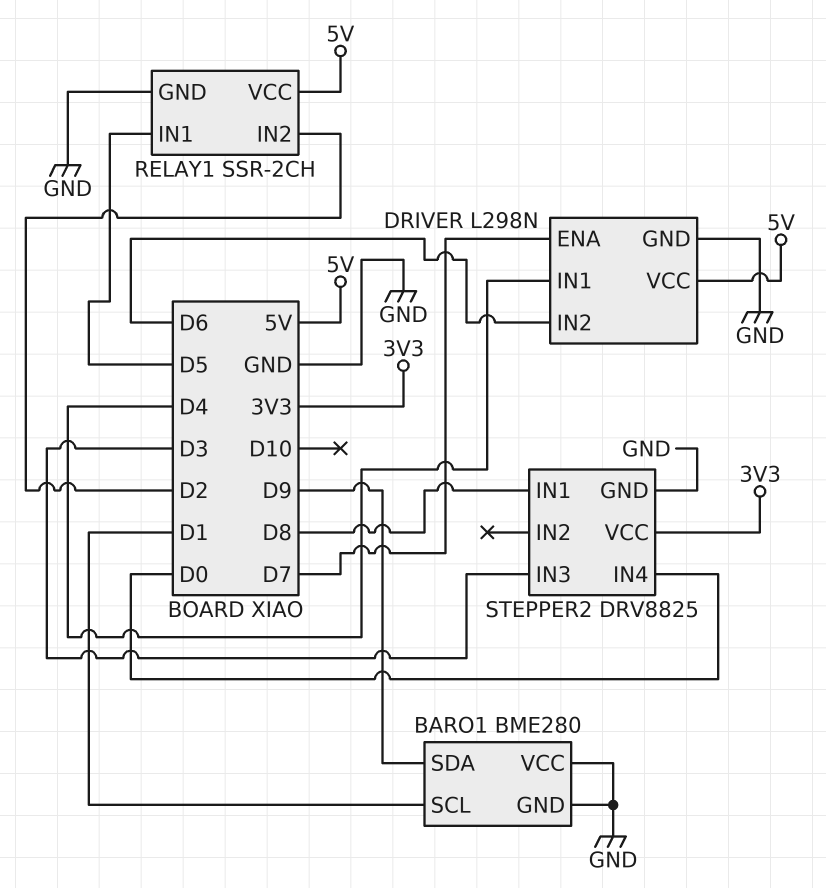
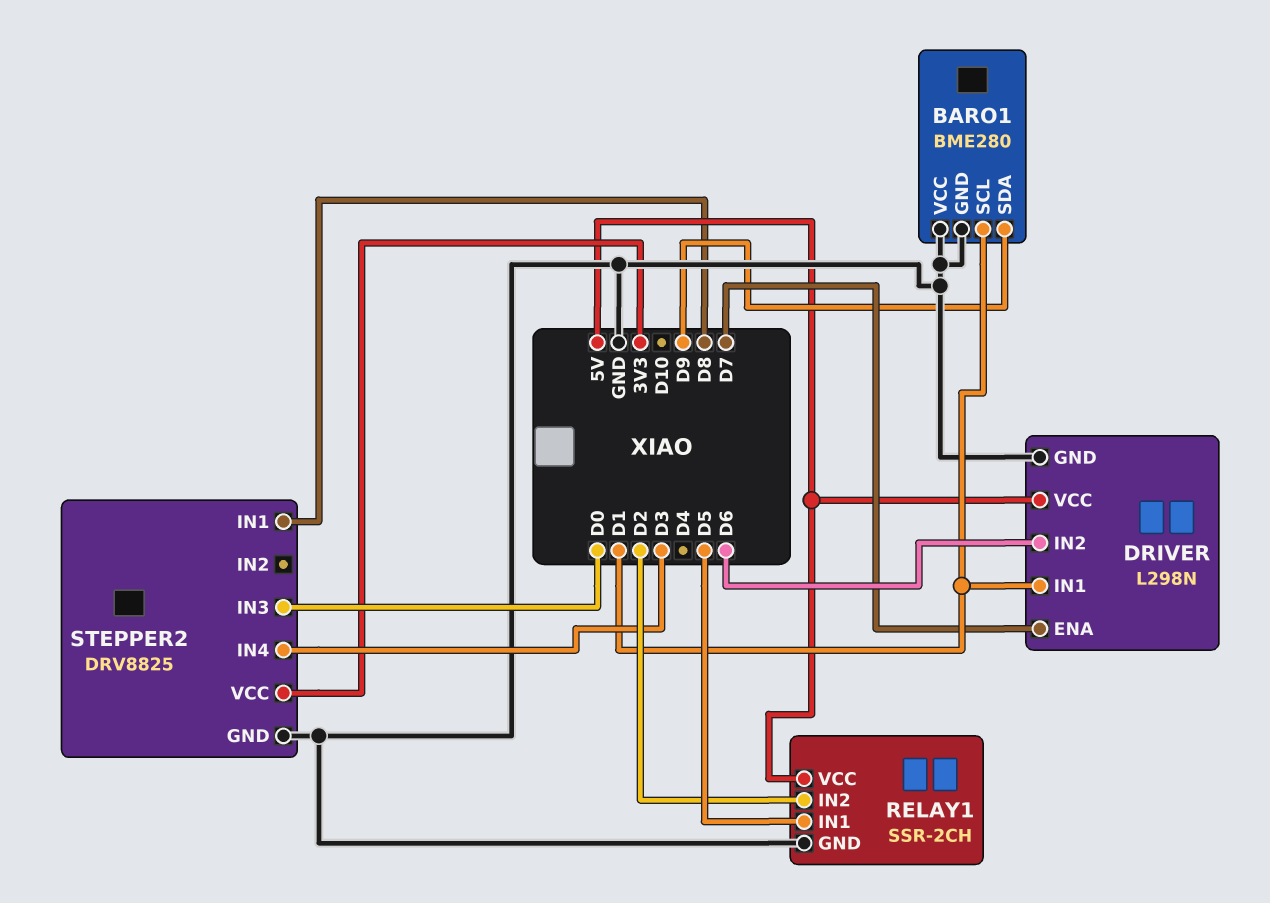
DRIVER pin IN1: D4 -> D1
STEPPER2 pin IN3: D3 -> D0
STEPPER2 pin IN4: D0 -> D3

